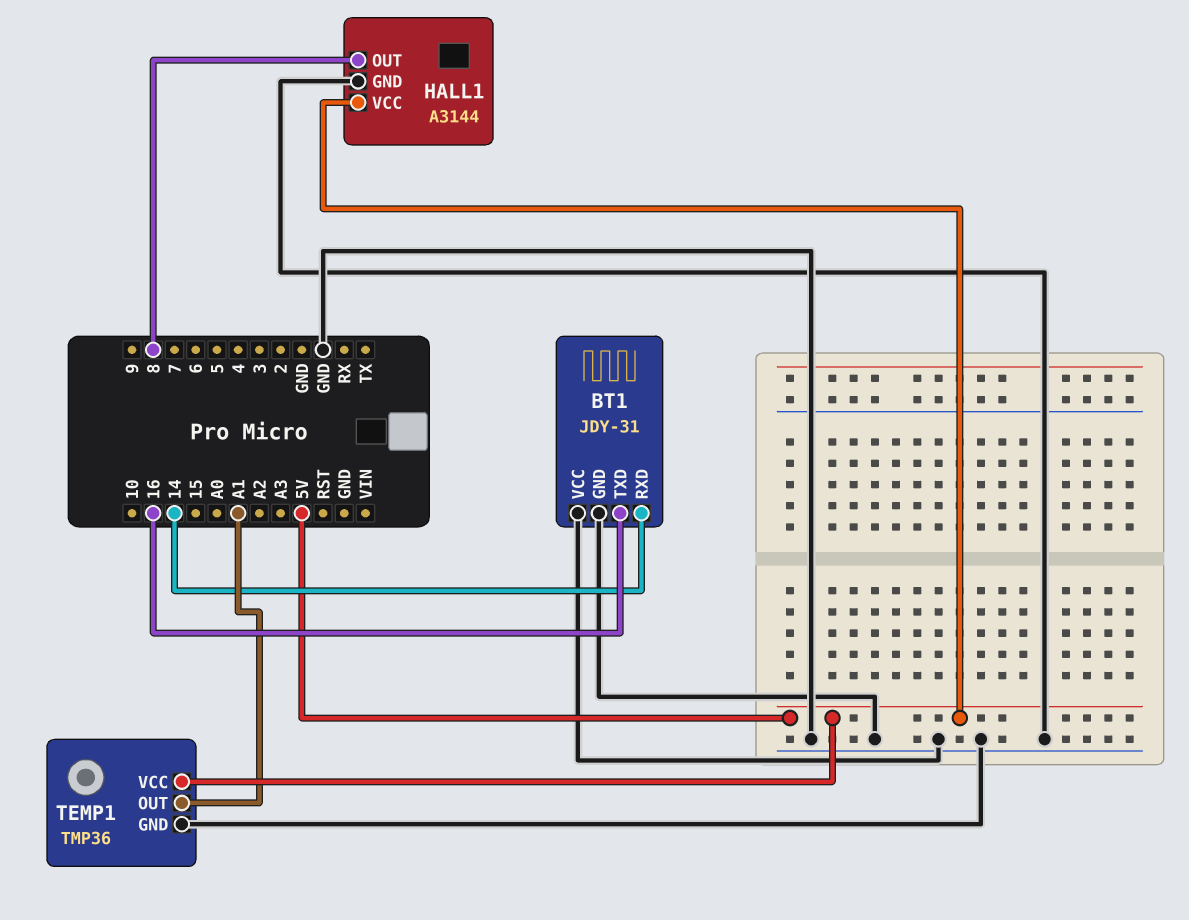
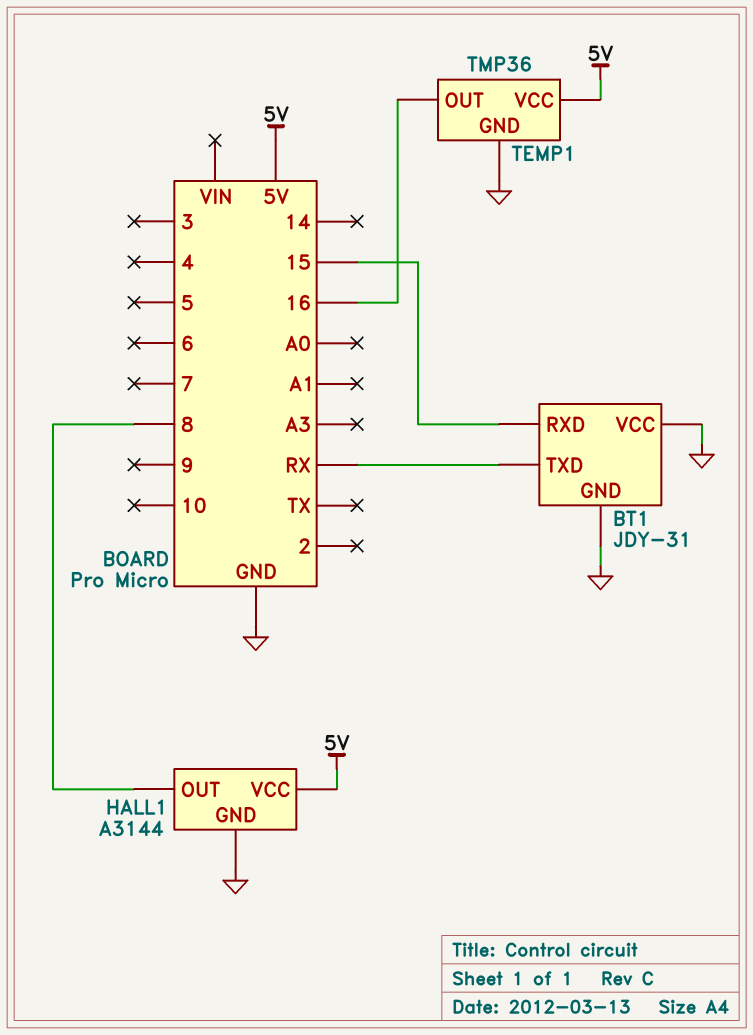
BT1 pin RXD: 14 -> 15
BT1 pin TXD: 16 -> RX
TEMP1 pin OUT: A1 -> 16

